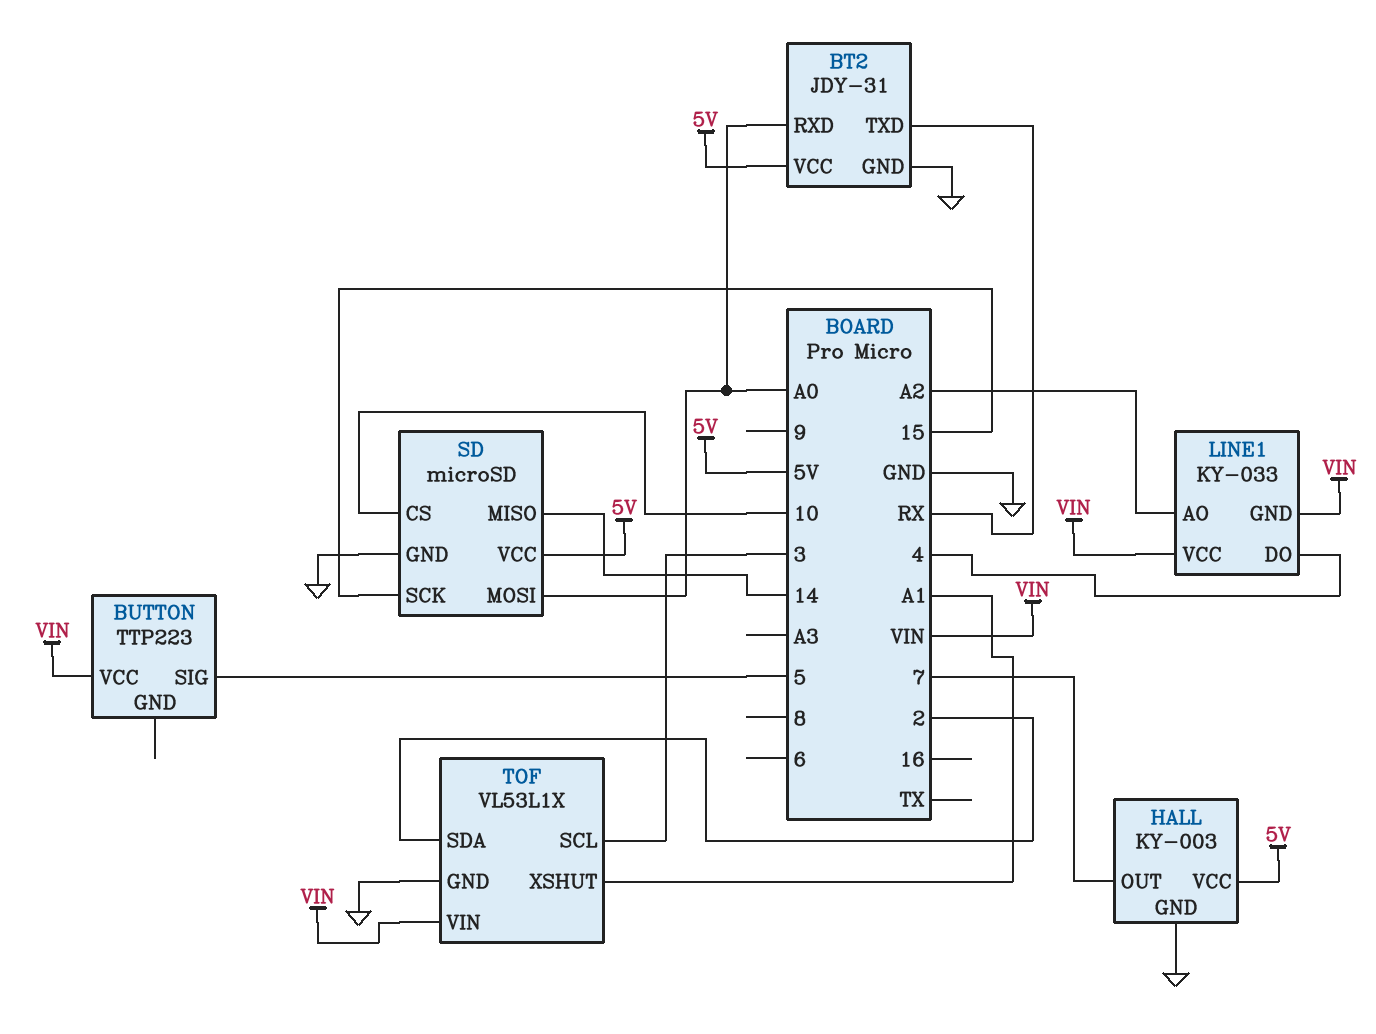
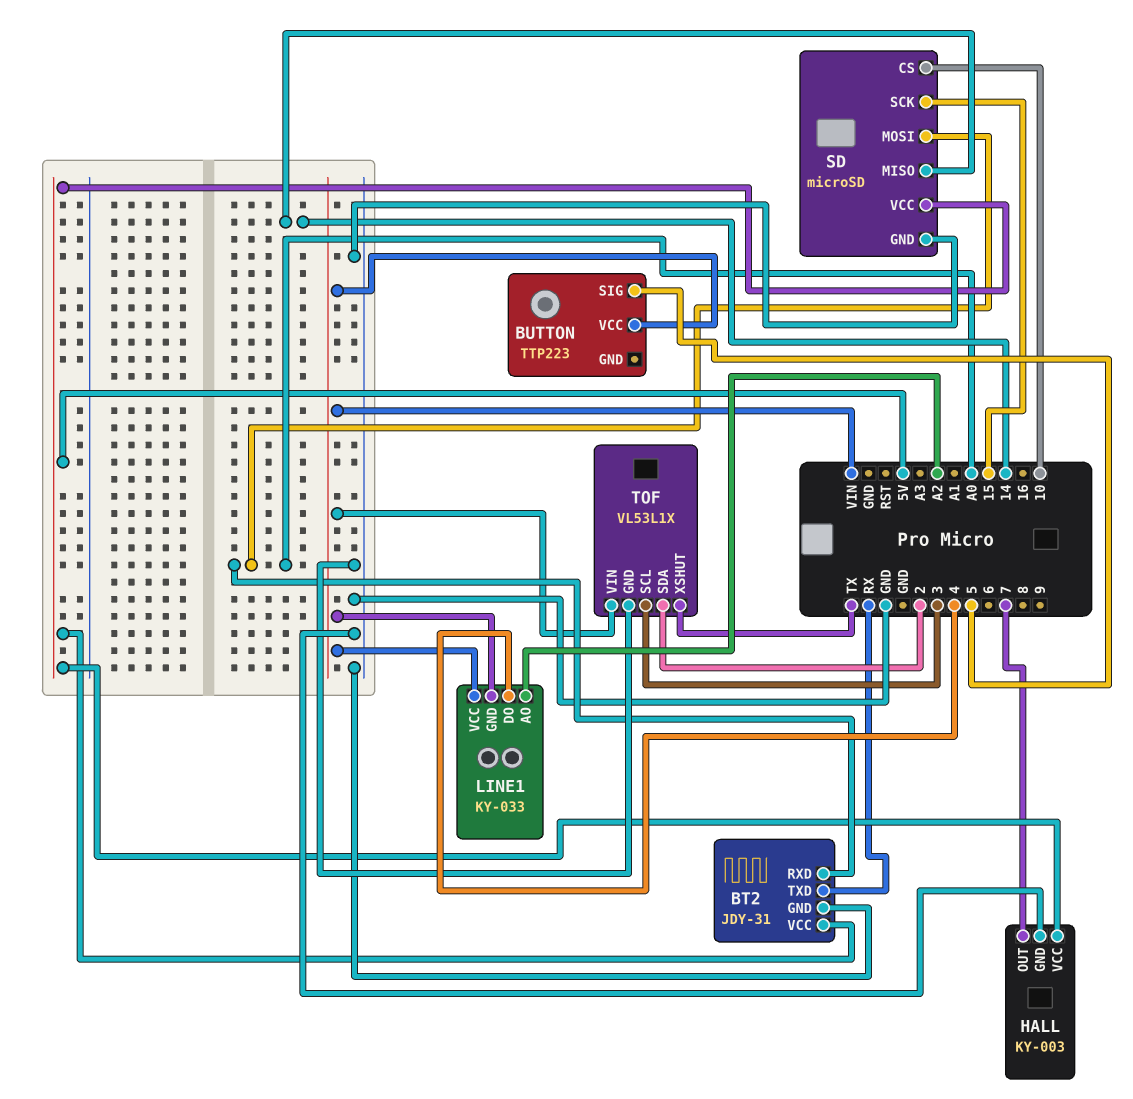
TOF pin XSHUT: A1 -> TX

